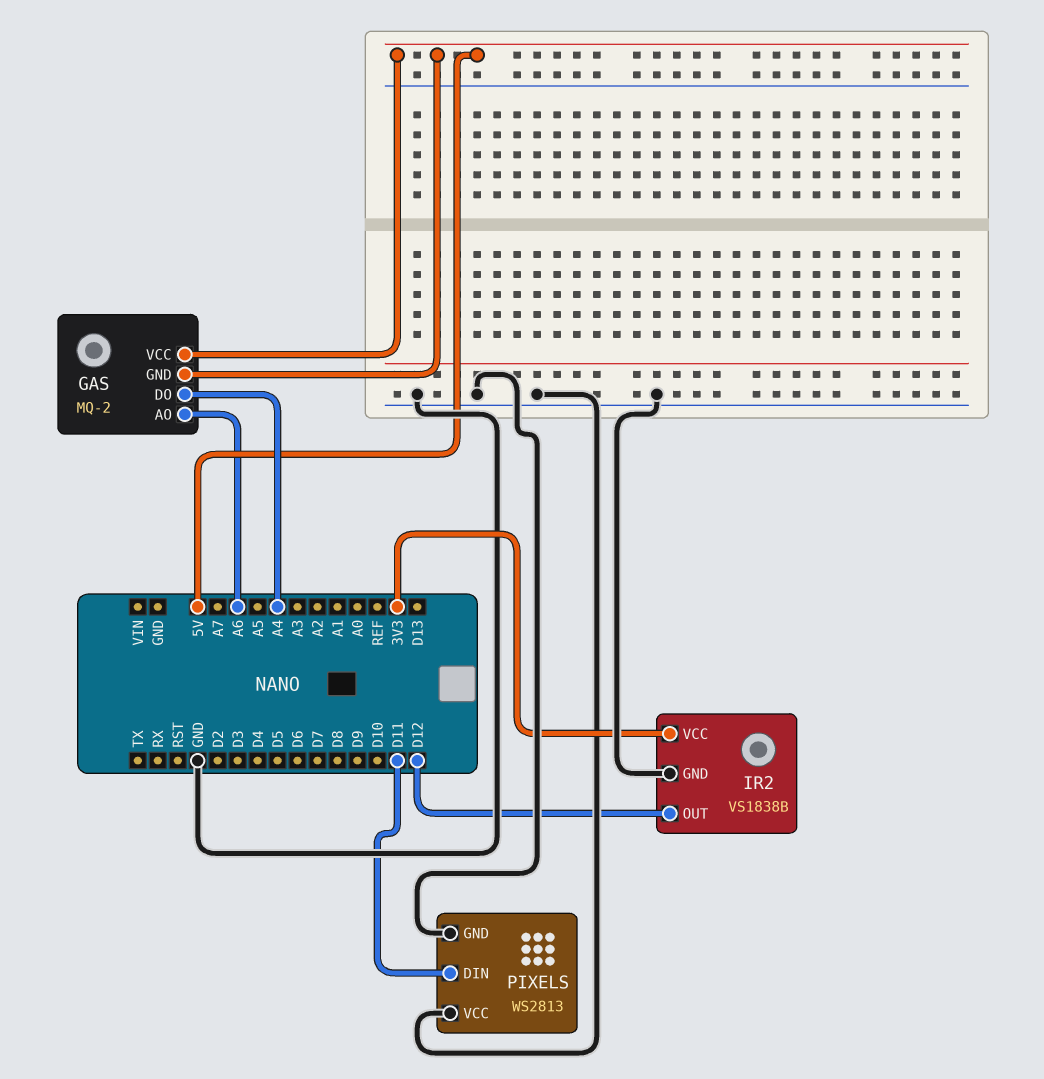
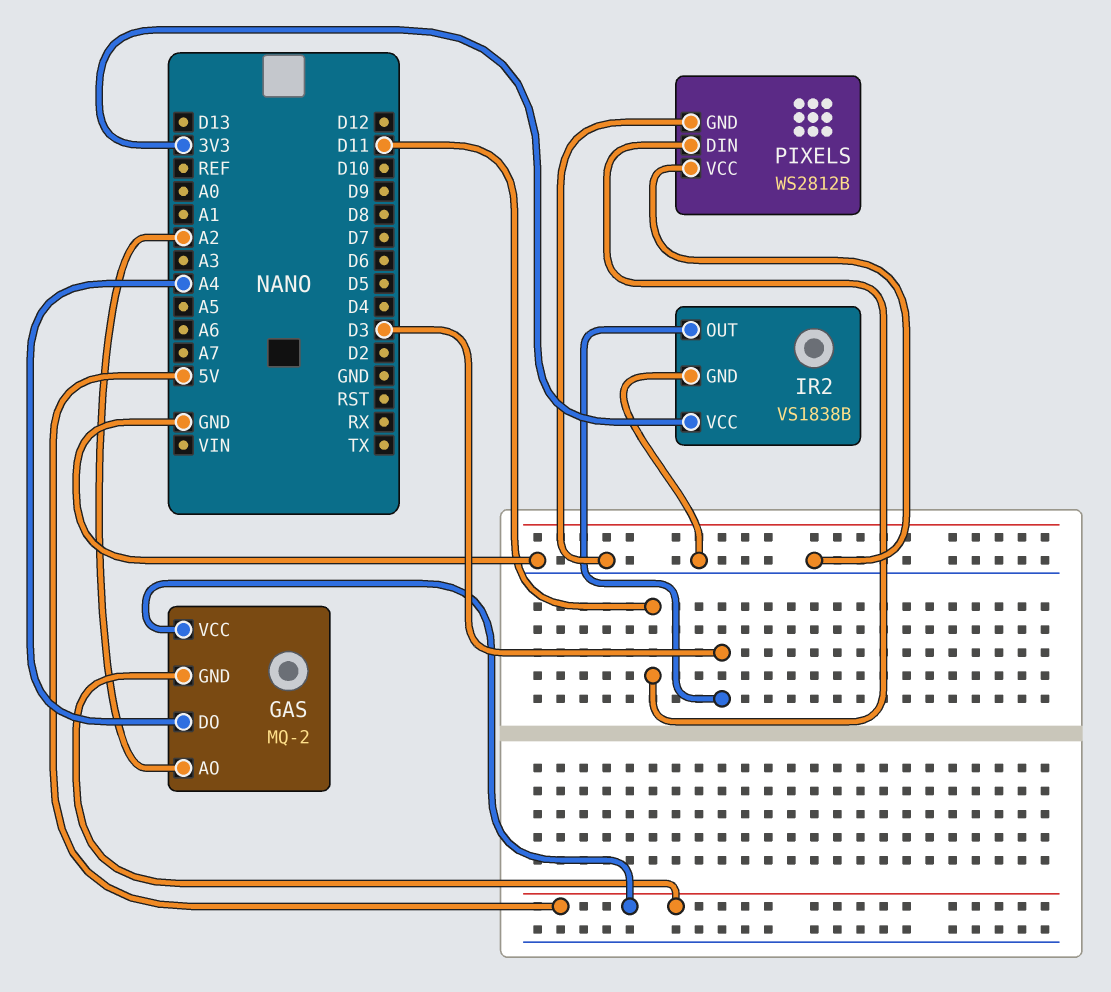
GAS pin AO: A6 -> A2
IR2 pin OUT: D12 -> D3
PIXELS: WS2813 -> WS2812B

